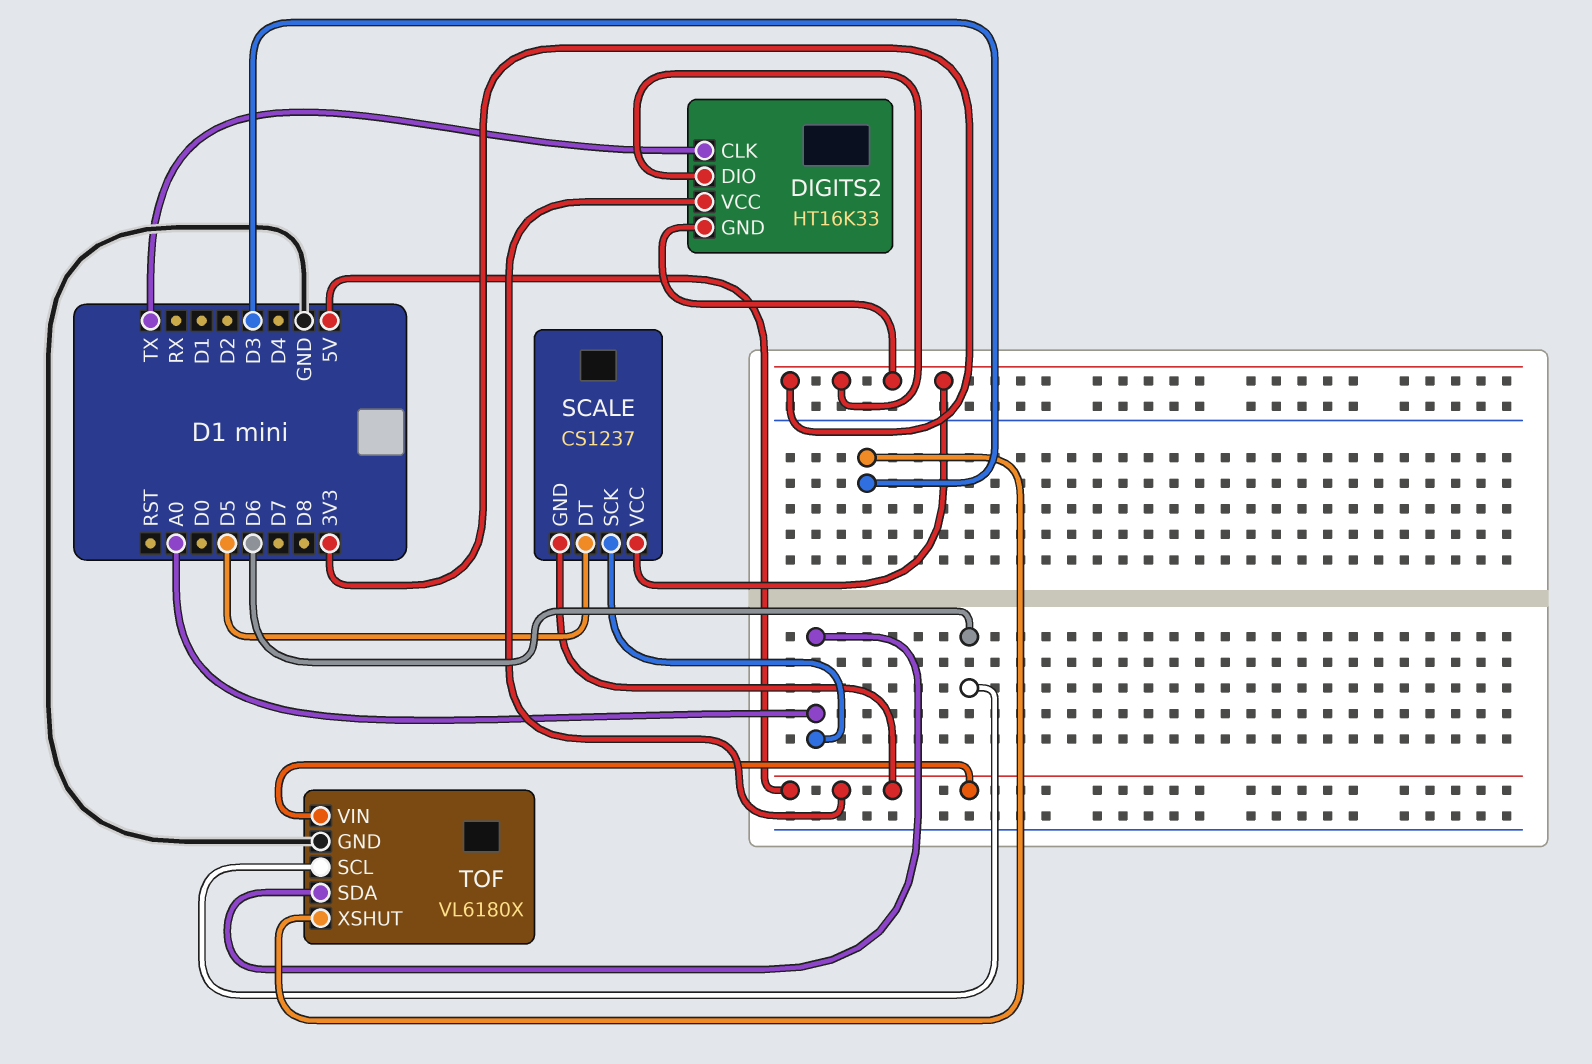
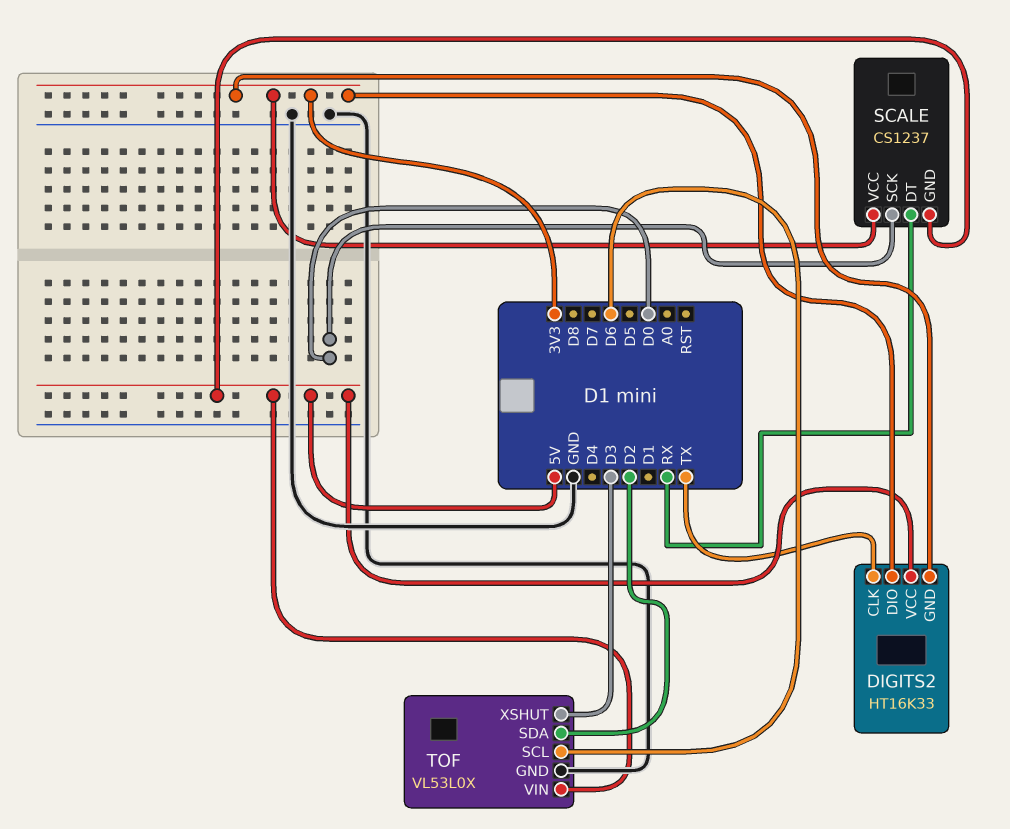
SCALE pin DT: D5 -> RX
SCALE pin SCK: A0 -> D0
TOF: VL6180X -> VL53L0X
TOF pin SDA: A0 -> D2

